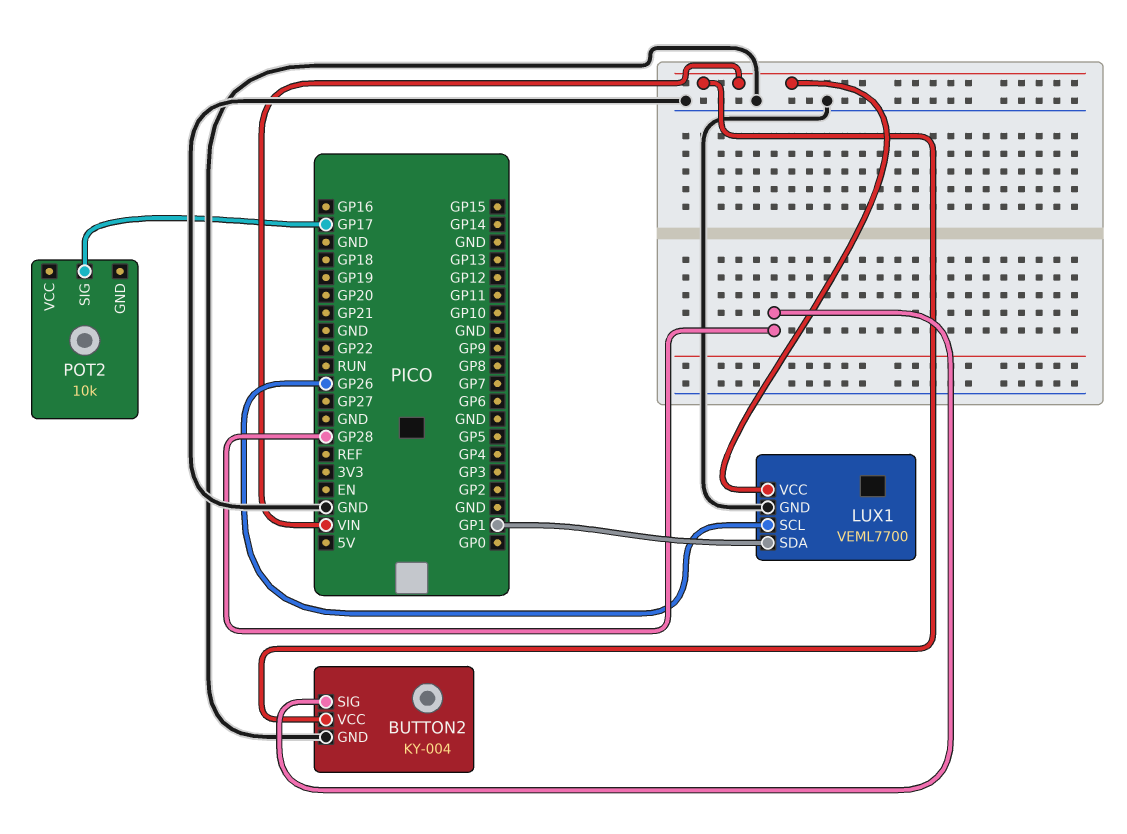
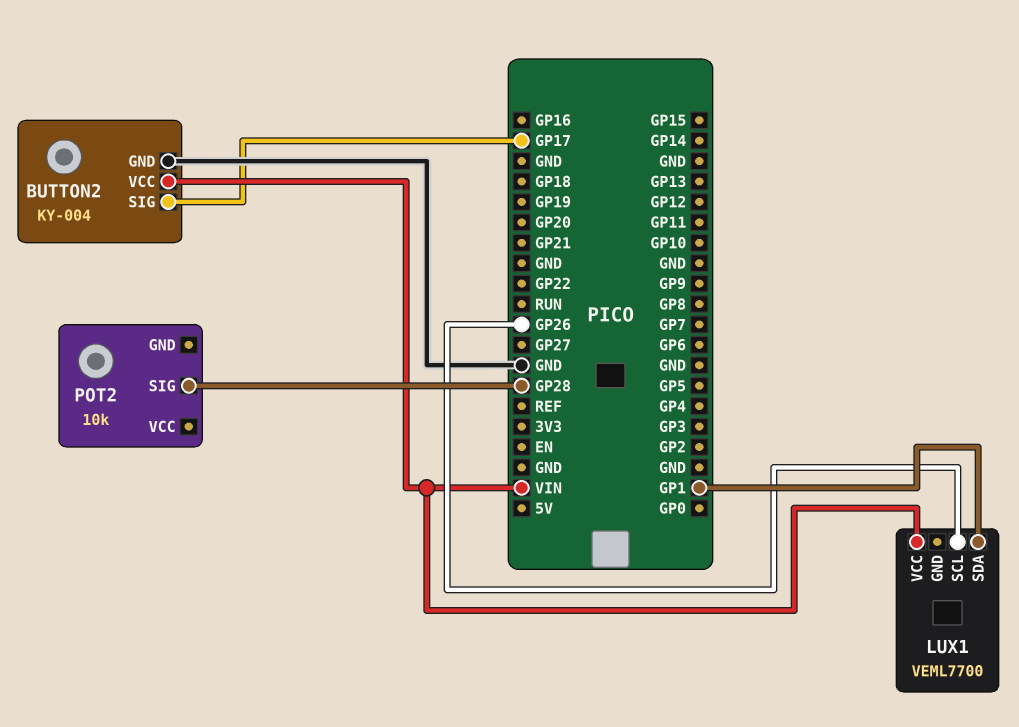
BUTTON2 pin SIG: GP28 -> GP17
LUX1 pin GND: GND -> none
POT2 pin SIG: GP17 -> GP28

